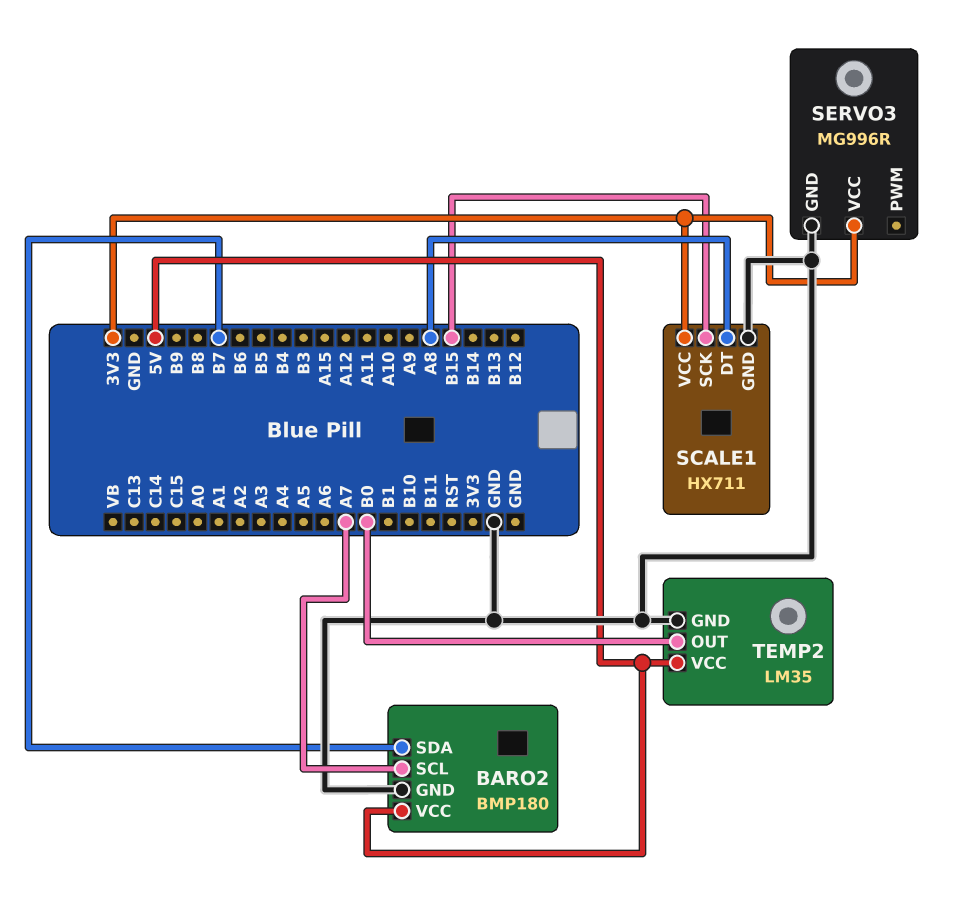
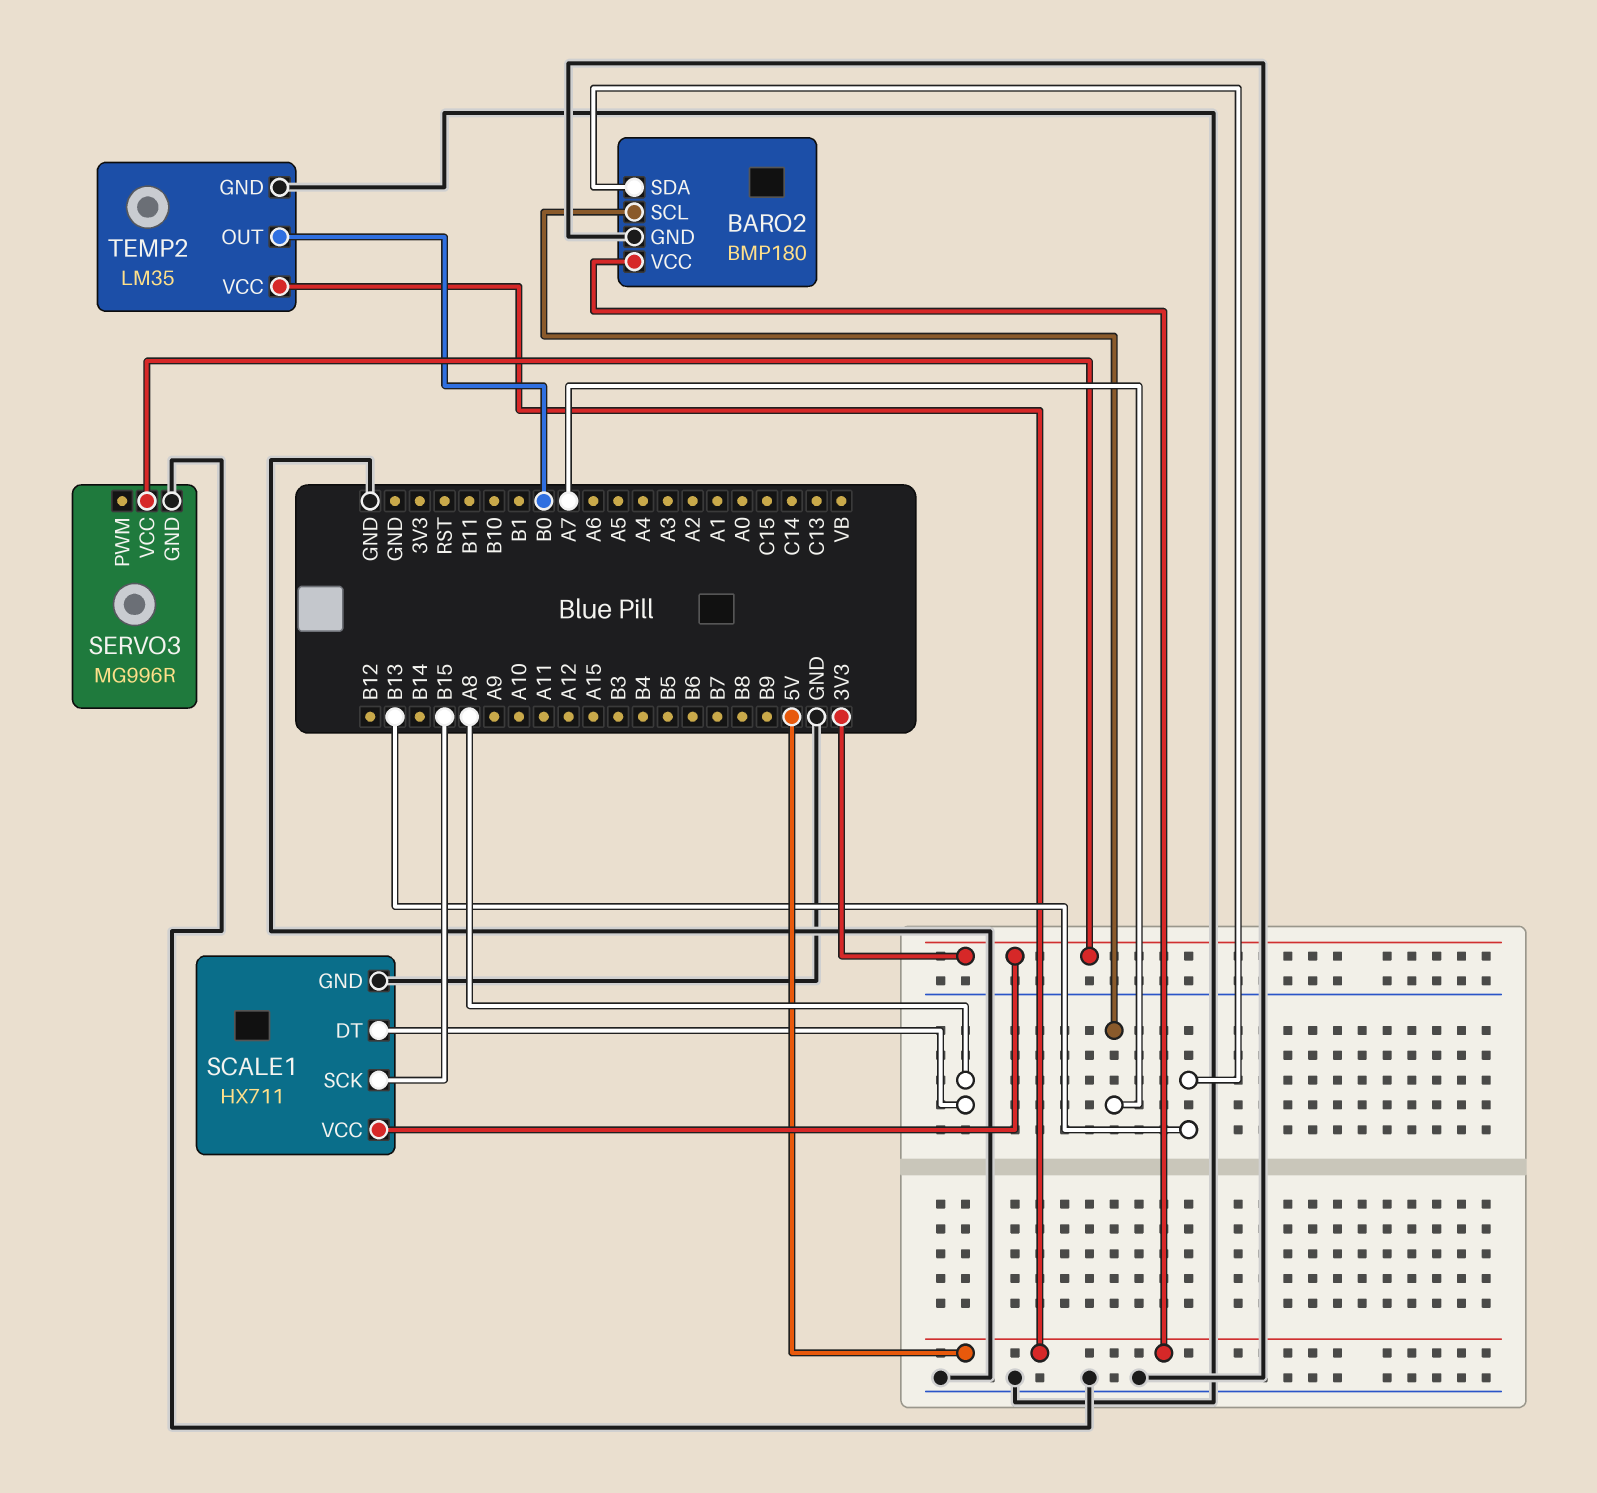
BARO2 pin SDA: B7 -> B13

